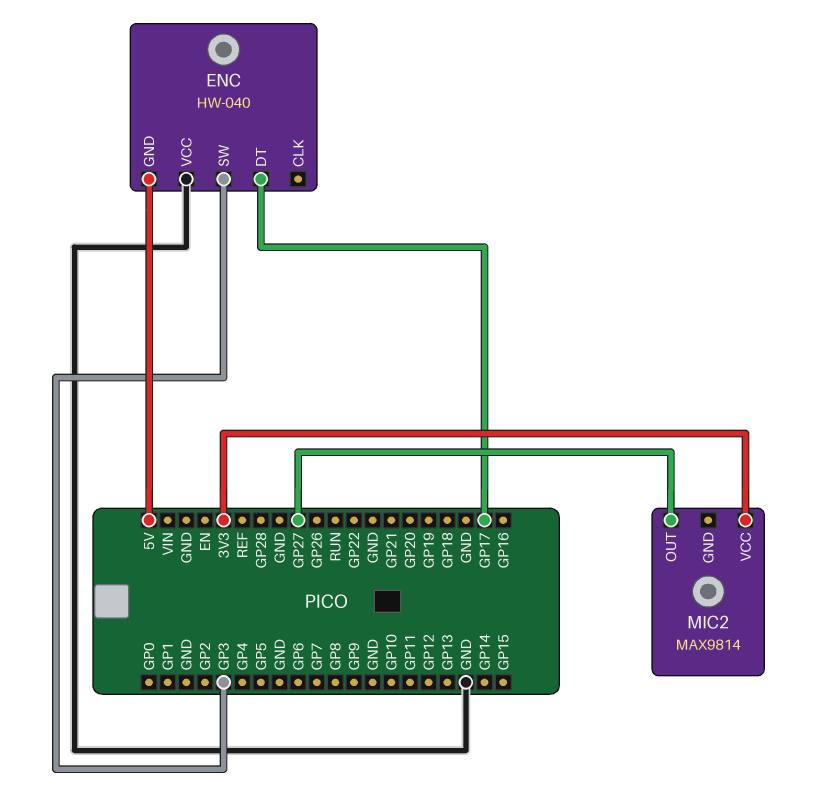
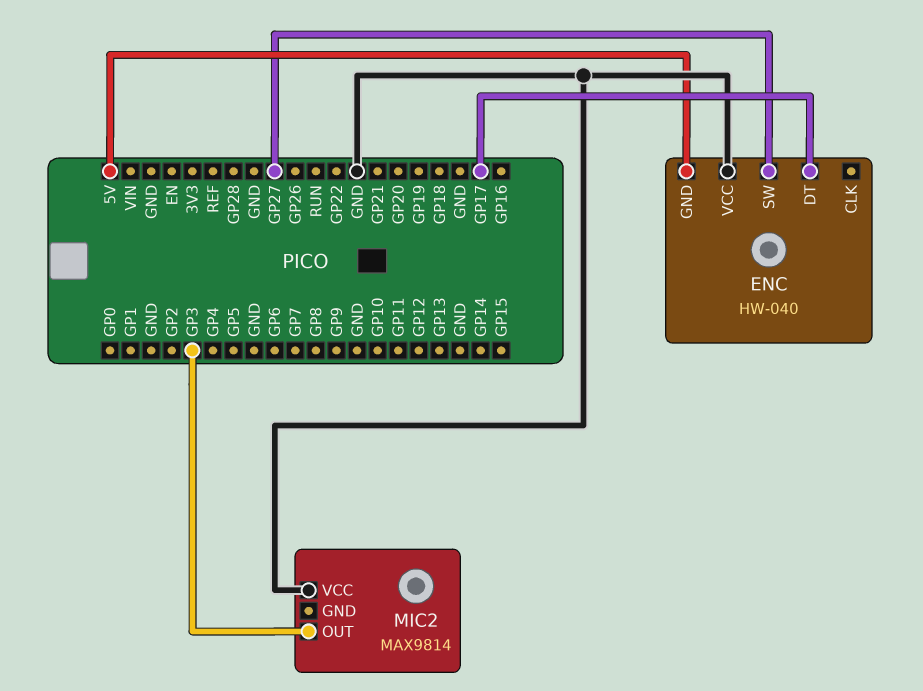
ENC pin SW: GP3 -> GP27
MIC2 pin OUT: GP27 -> GP3
MIC2 pin VCC: 3V3 -> GND

